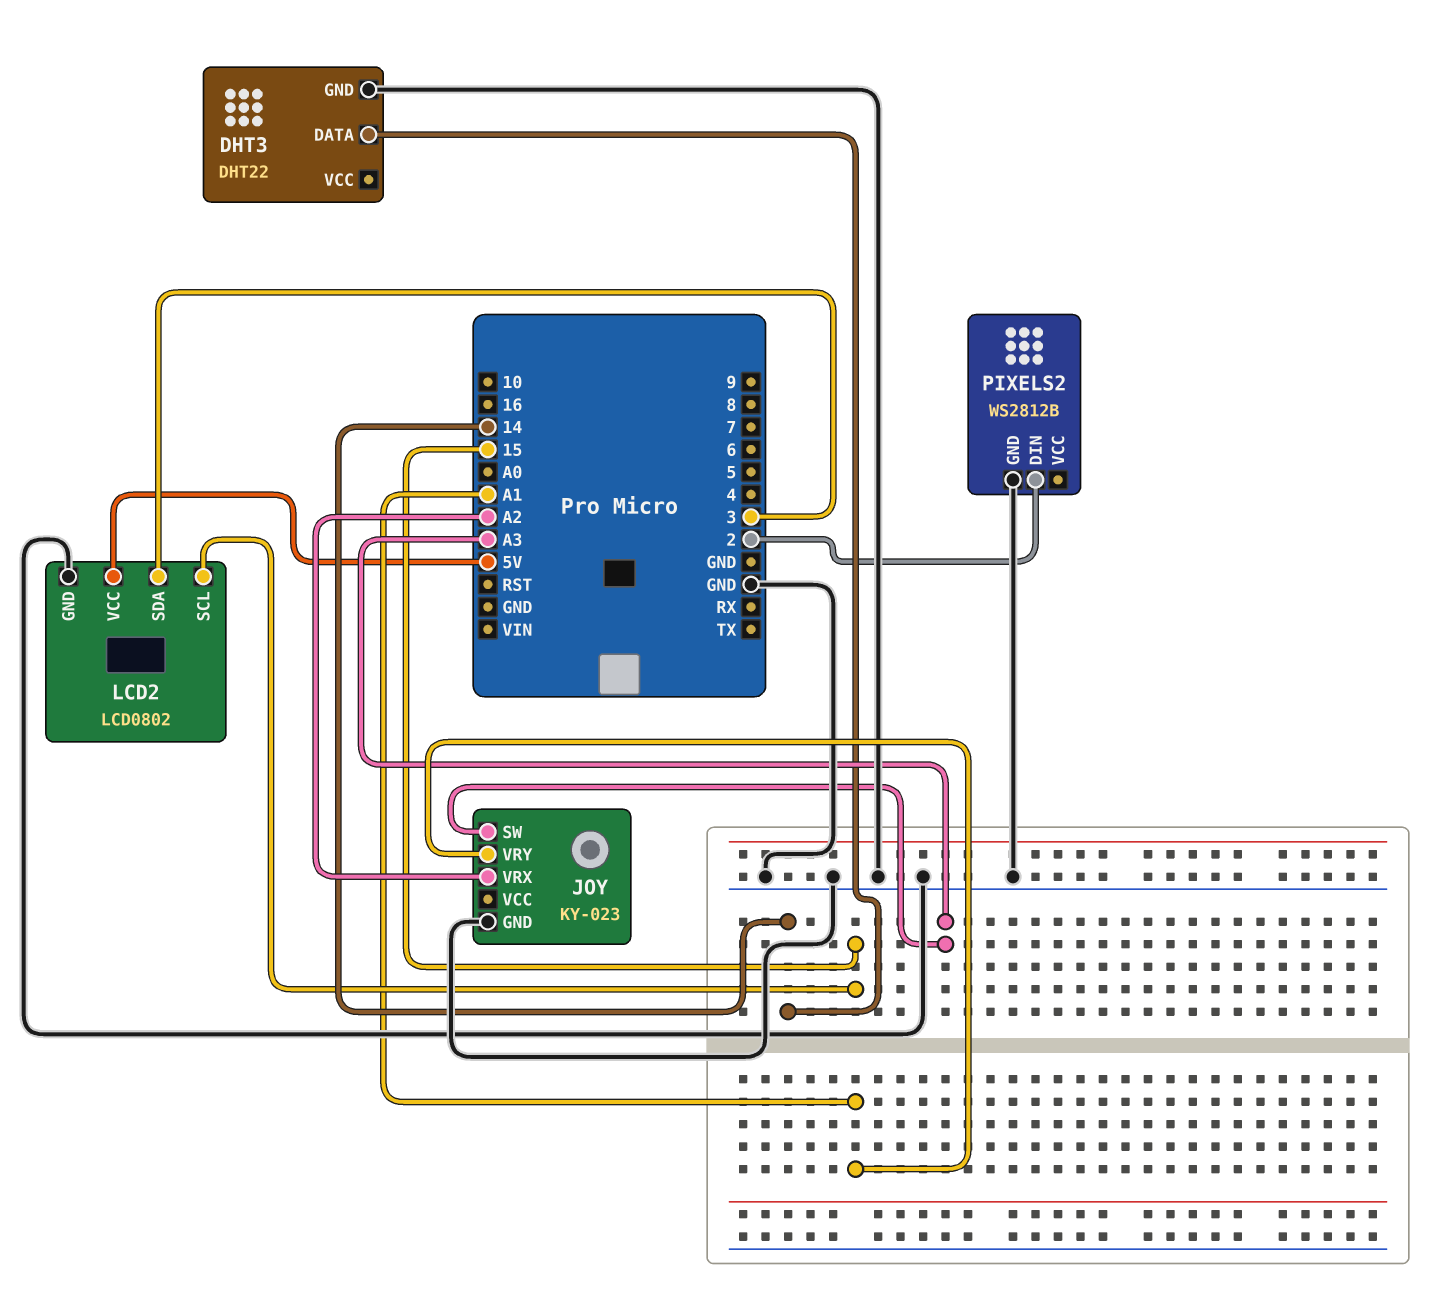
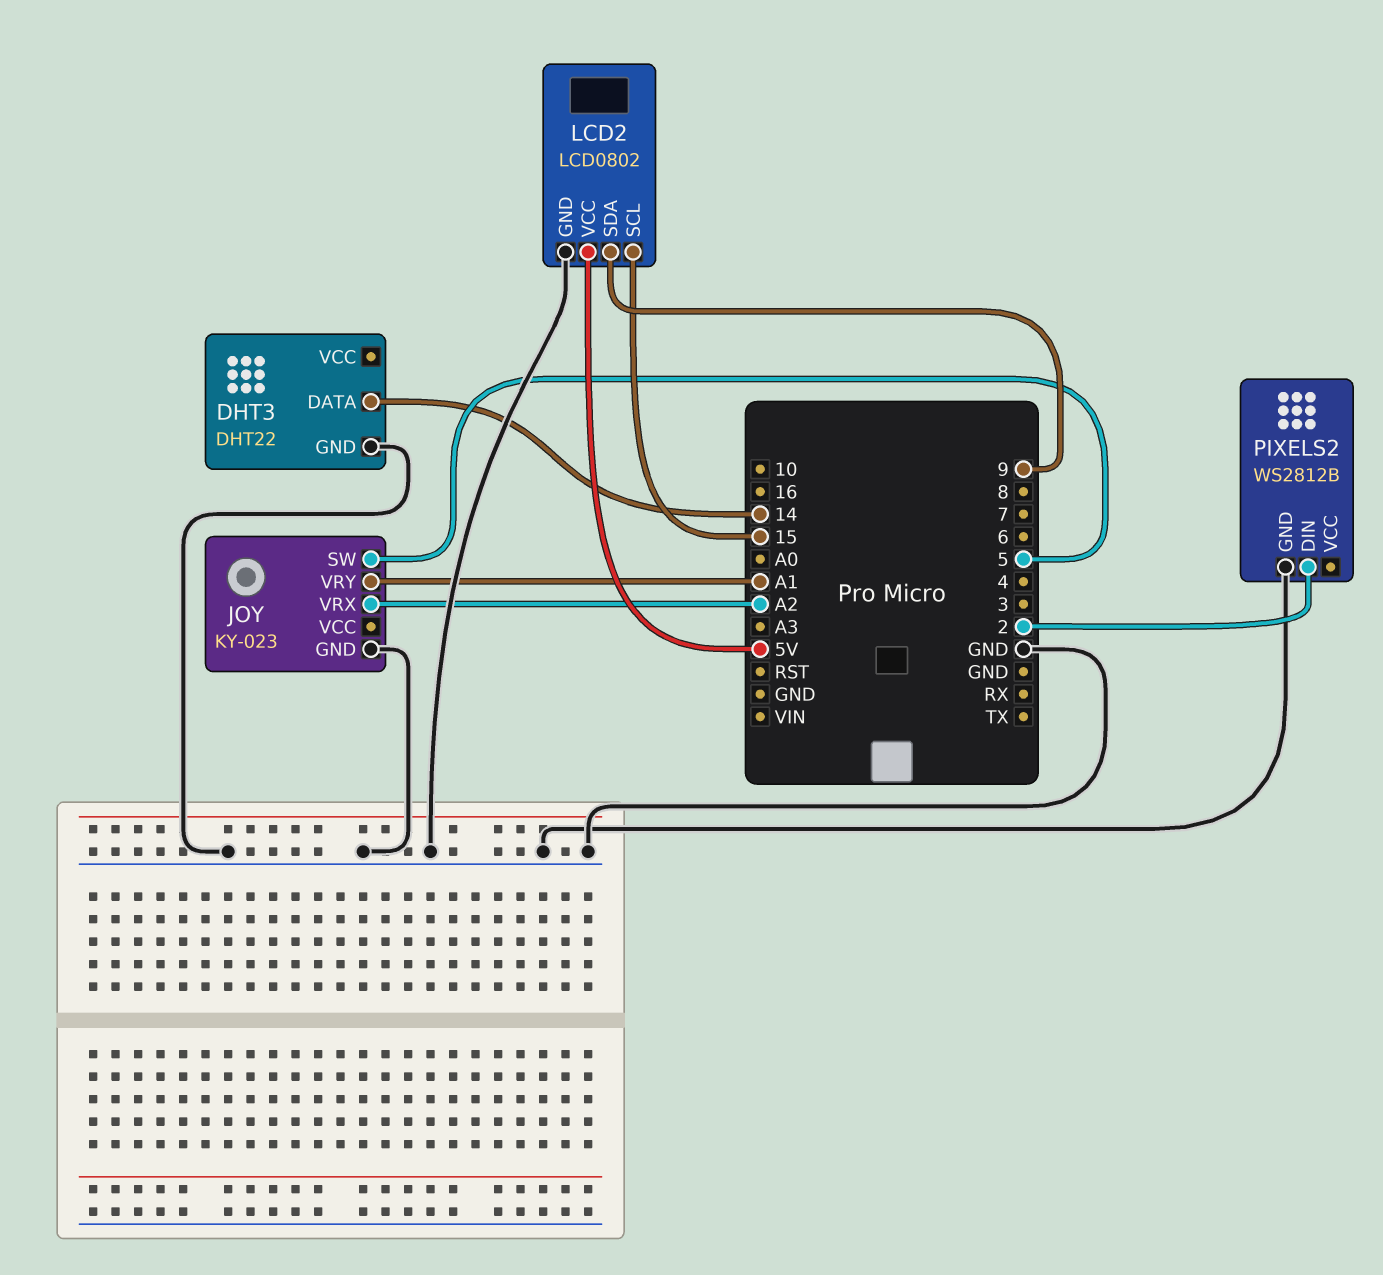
JOY pin SW: A3 -> 5
LCD2 pin SDA: 3 -> 9

